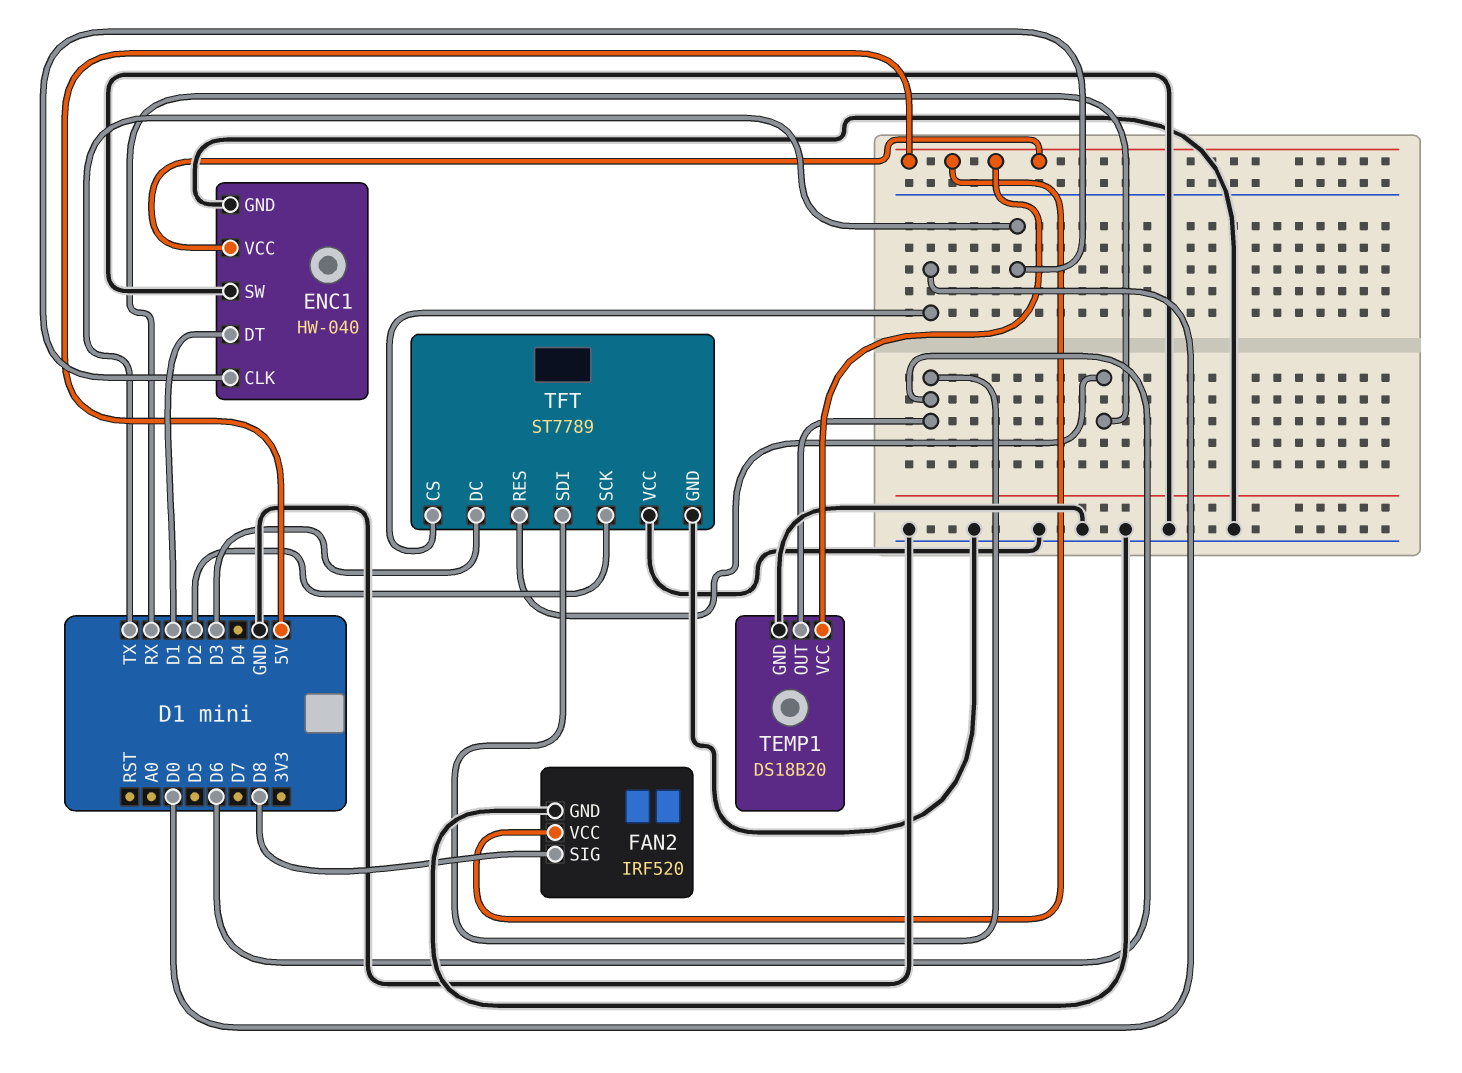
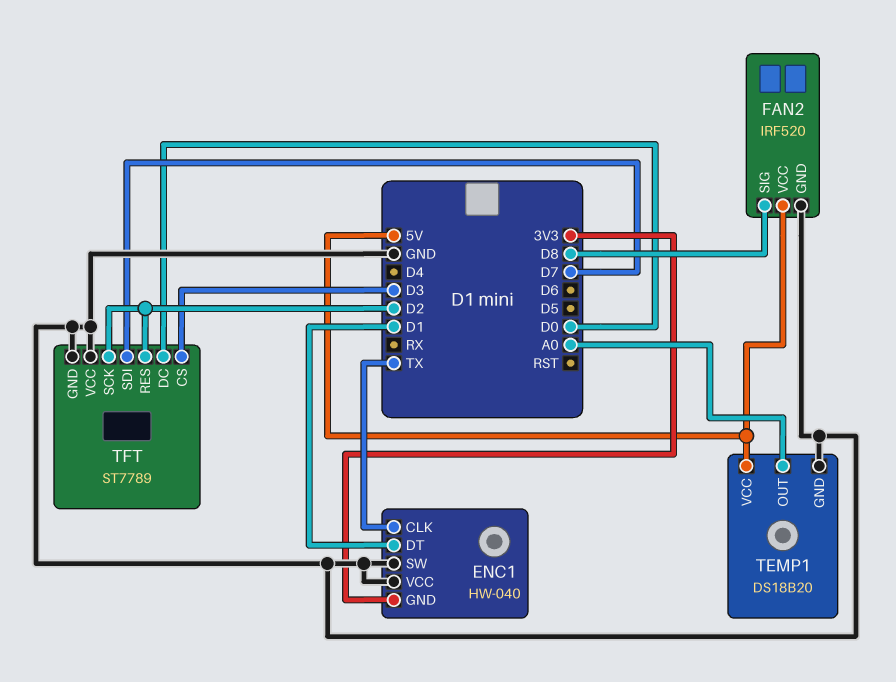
ENC1 pin GND: GND -> 3V3
ENC1 pin VCC: 5V -> GND
TEMP1 pin OUT: D6 -> A0
TFT pin CS: D0 -> D3
TFT pin DC: D3 -> D0
TFT pin RES: RX -> D2
TFT pin SDI: D6 -> D7

